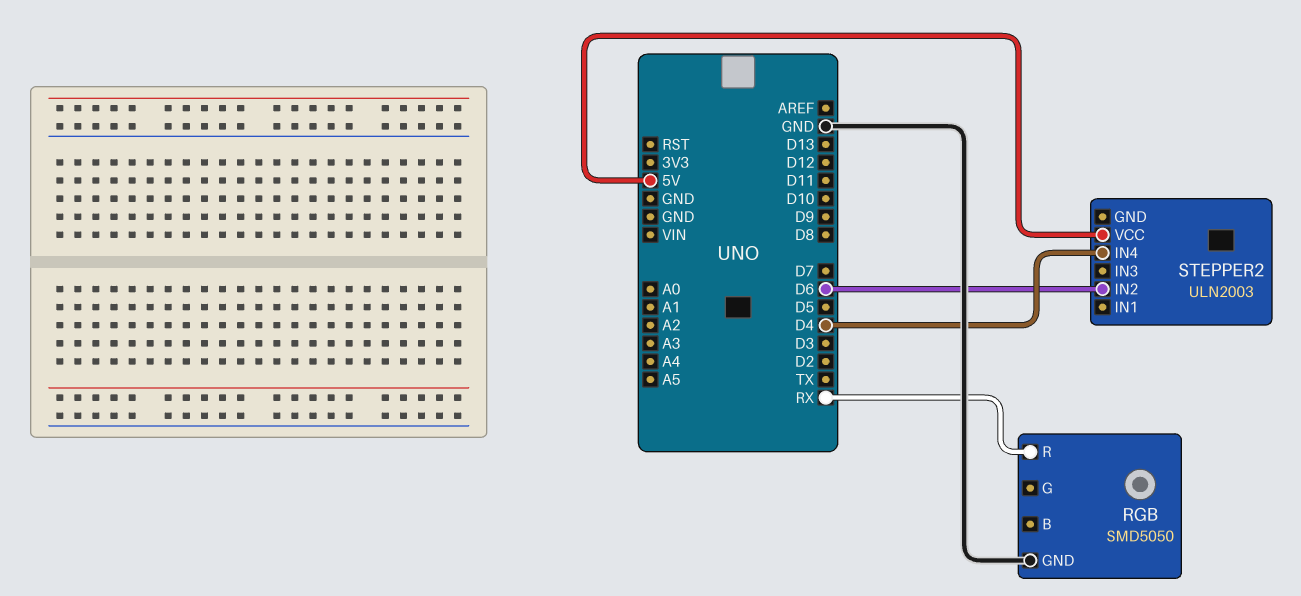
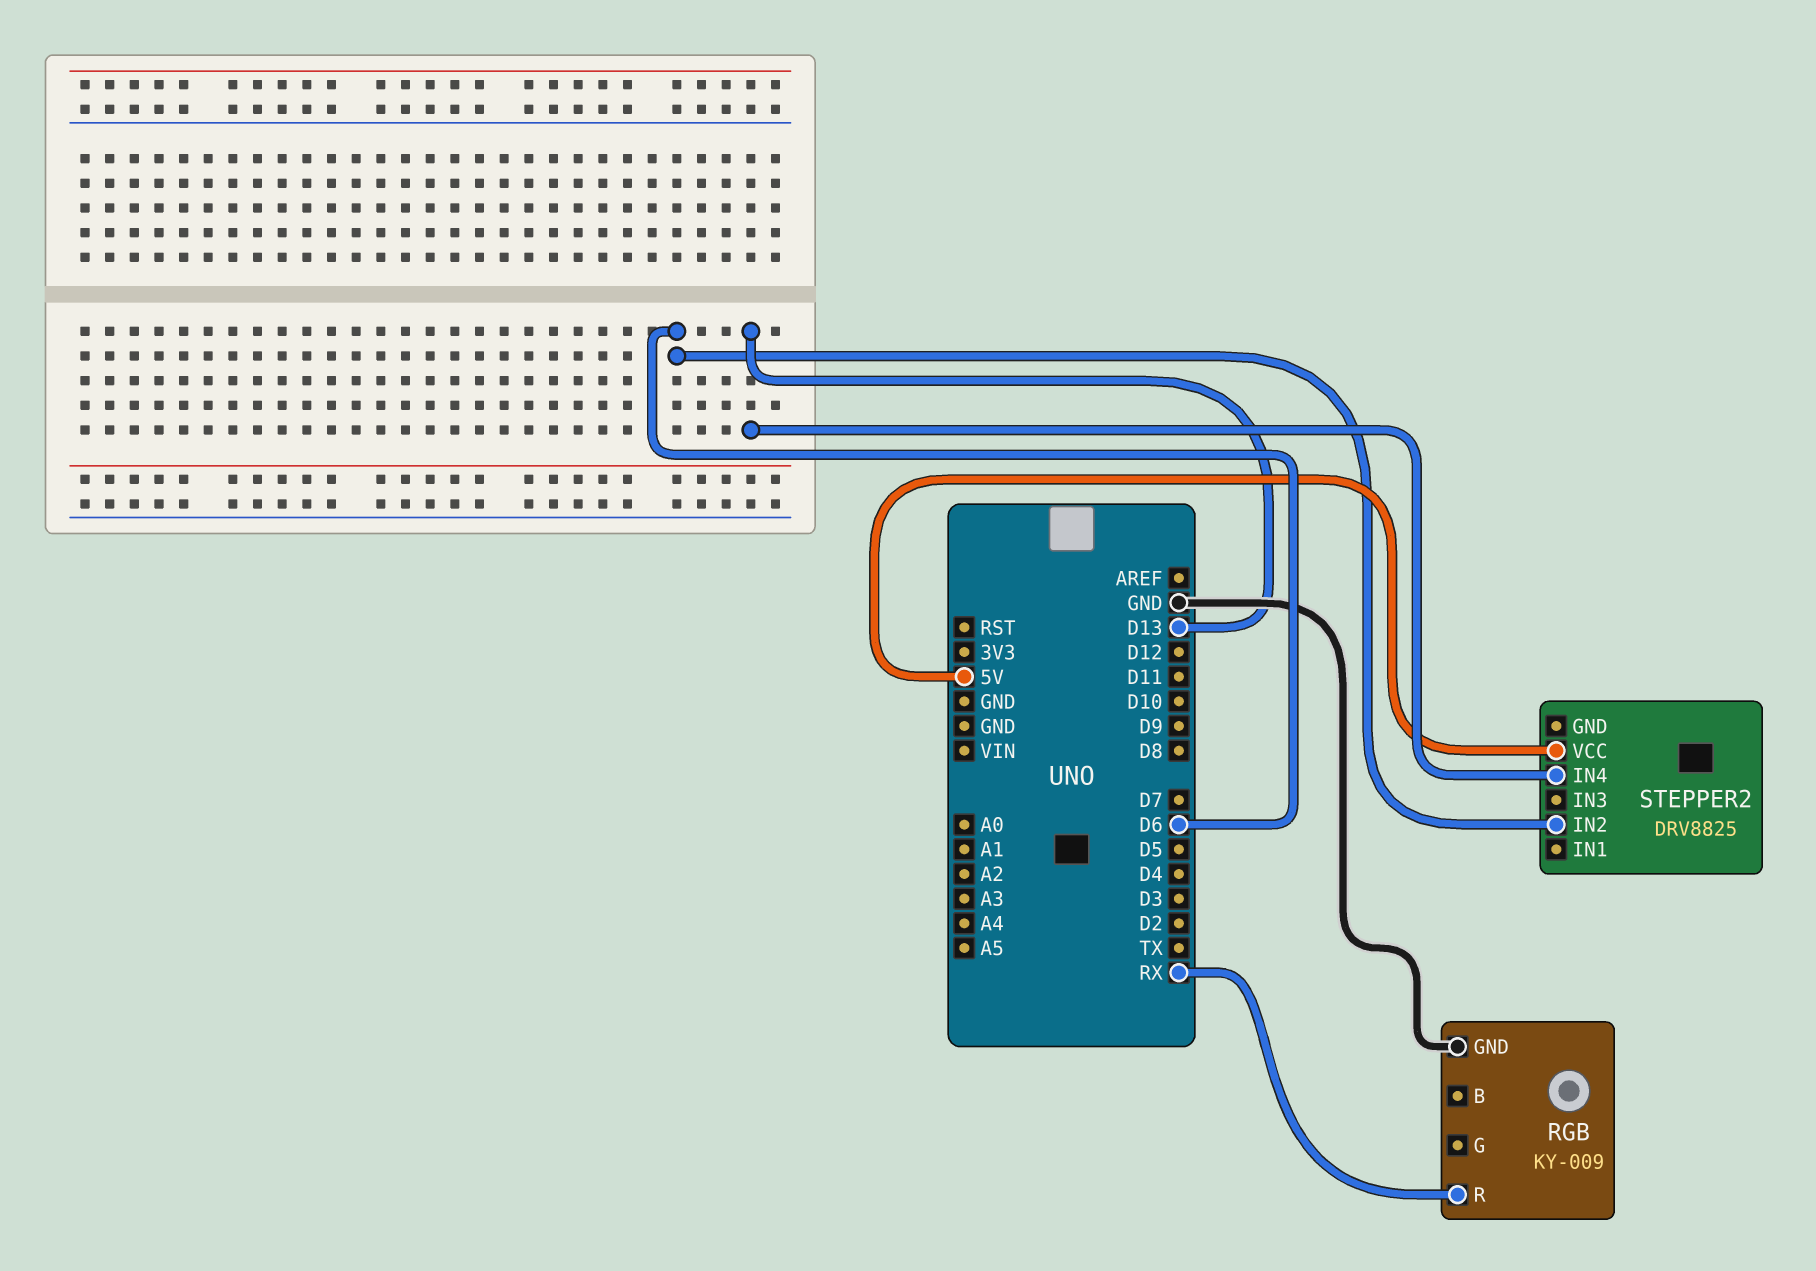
RGB: SMD5050 -> KY-009
STEPPER2: ULN2003 -> DRV8825
STEPPER2 pin IN4: D4 -> D13

